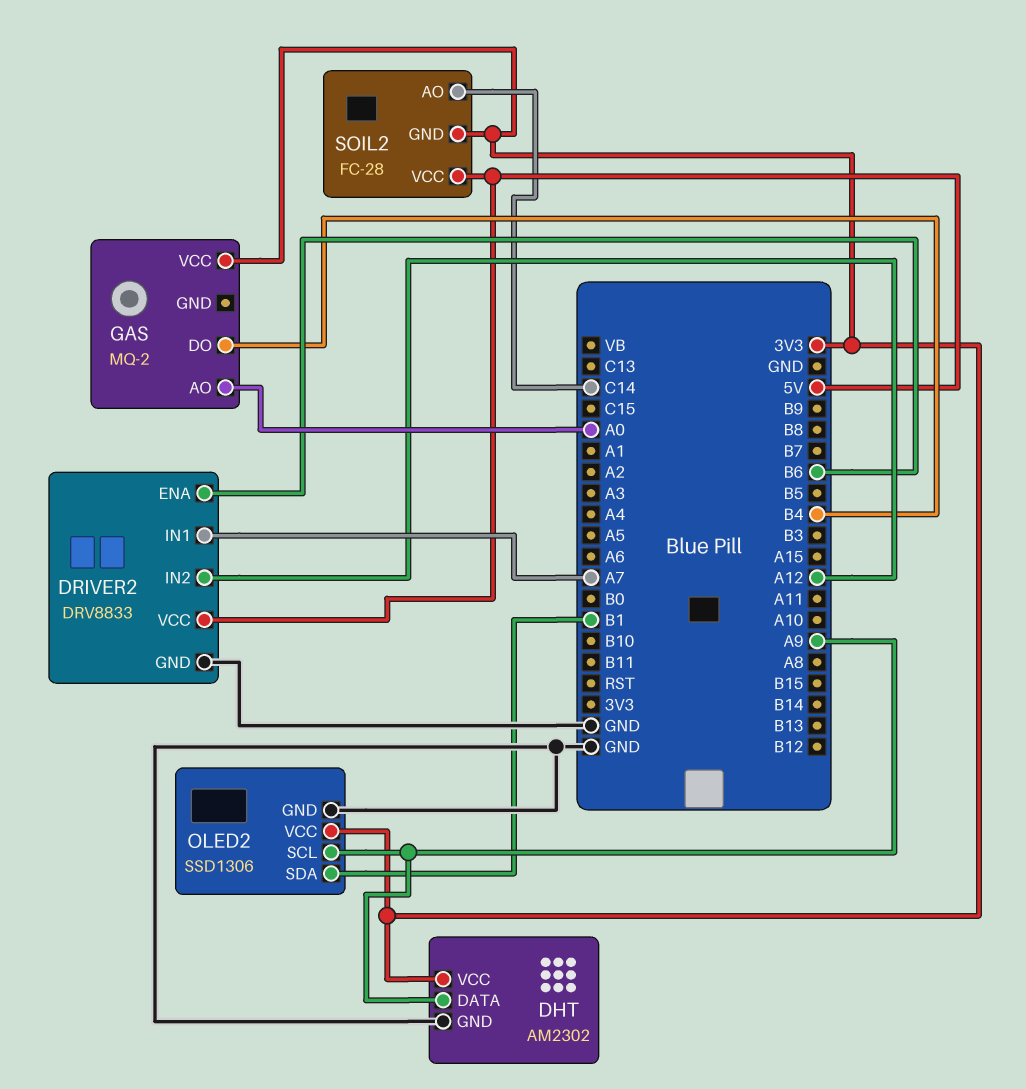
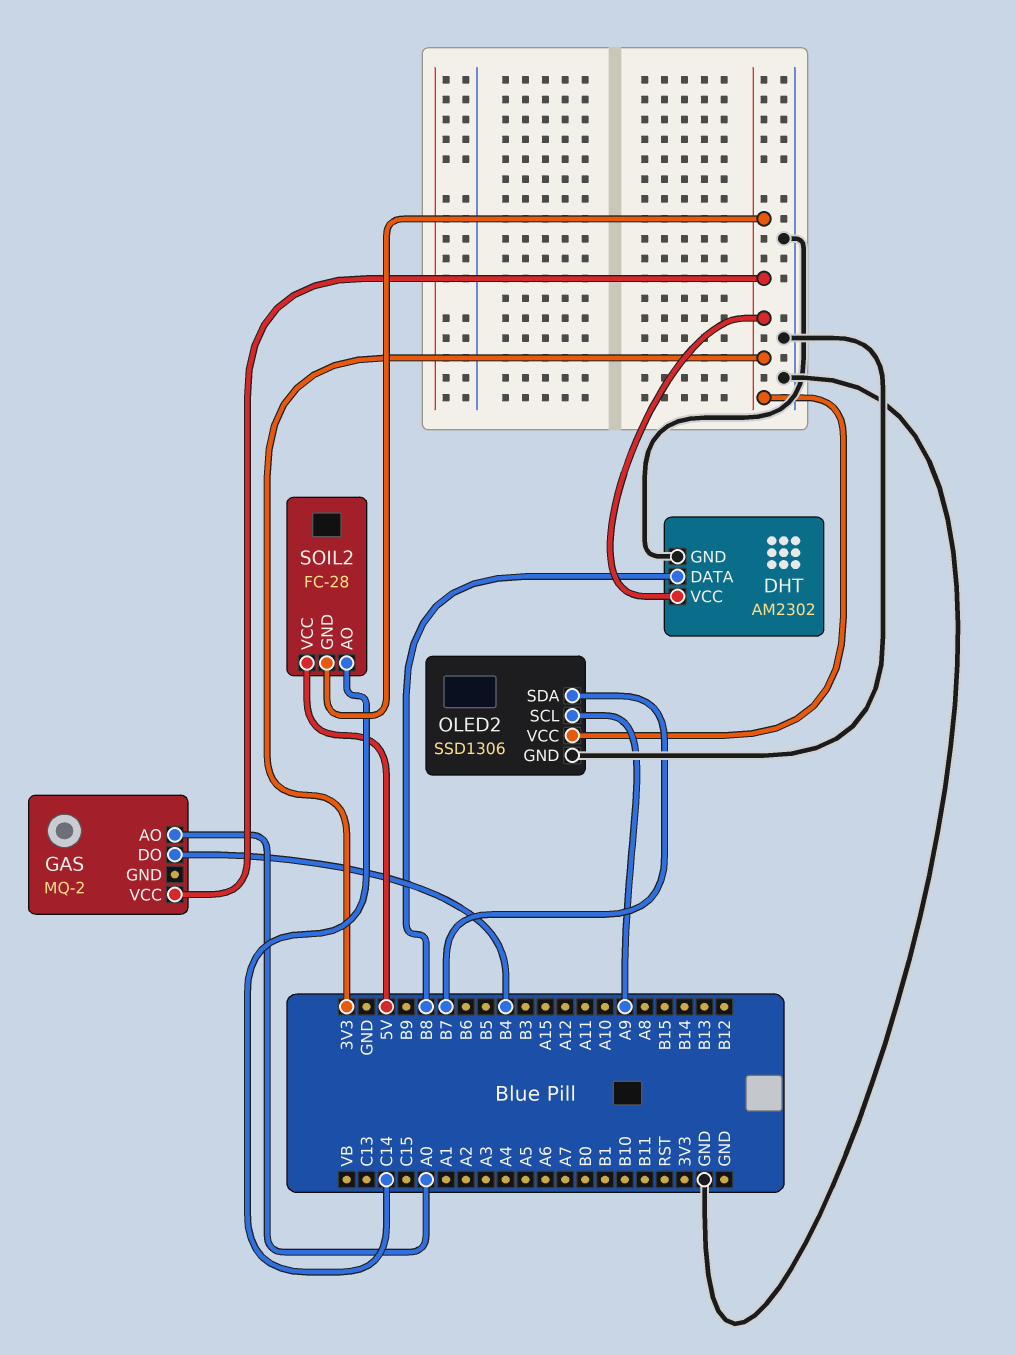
DHT pin DATA: A9 -> B8
DRIVER2: DRV8833 -> none
DRIVER2 pin ENA: B6 -> none
DRIVER2 pin GND: GND -> none
DRIVER2 pin IN1: A7 -> none
DRIVER2 pin IN2: A12 -> none
DRIVER2 pin VCC: 5V -> none
OLED2 pin SDA: B1 -> B7

